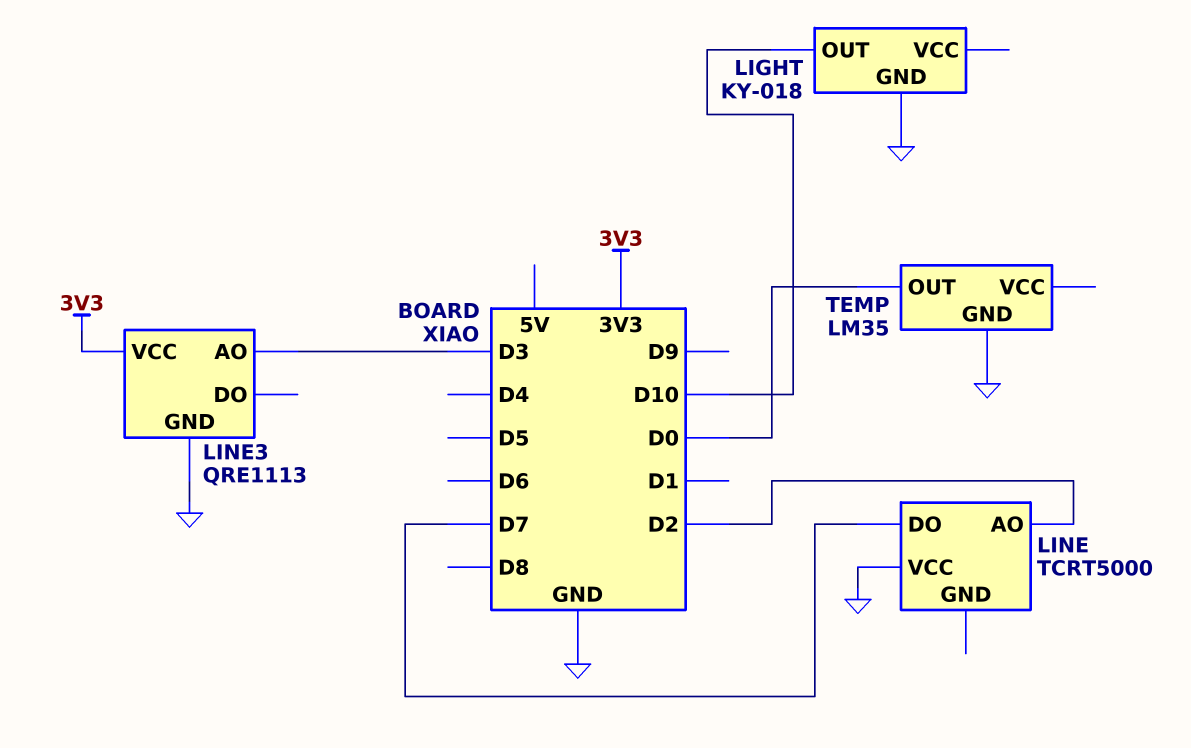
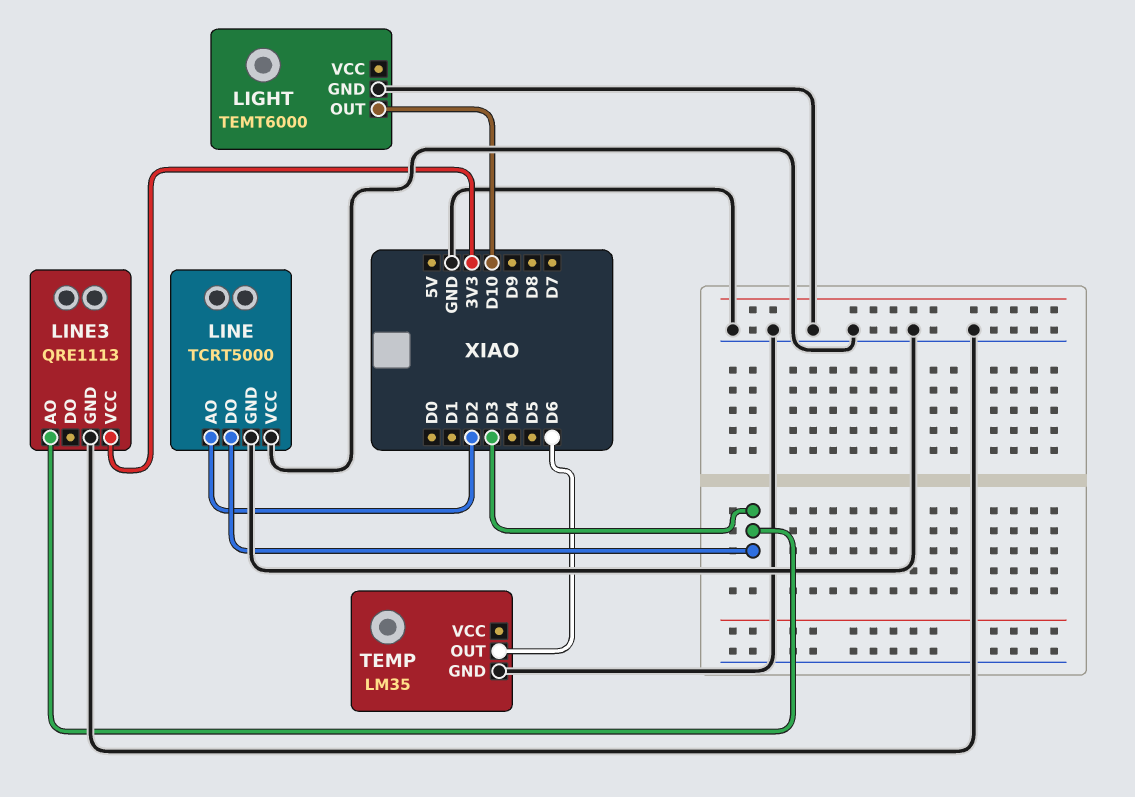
LIGHT: KY-018 -> TEMT6000
LINE pin DO: D7 -> D3
LINE pin GND: none -> GND
TEMP pin OUT: D0 -> D6

